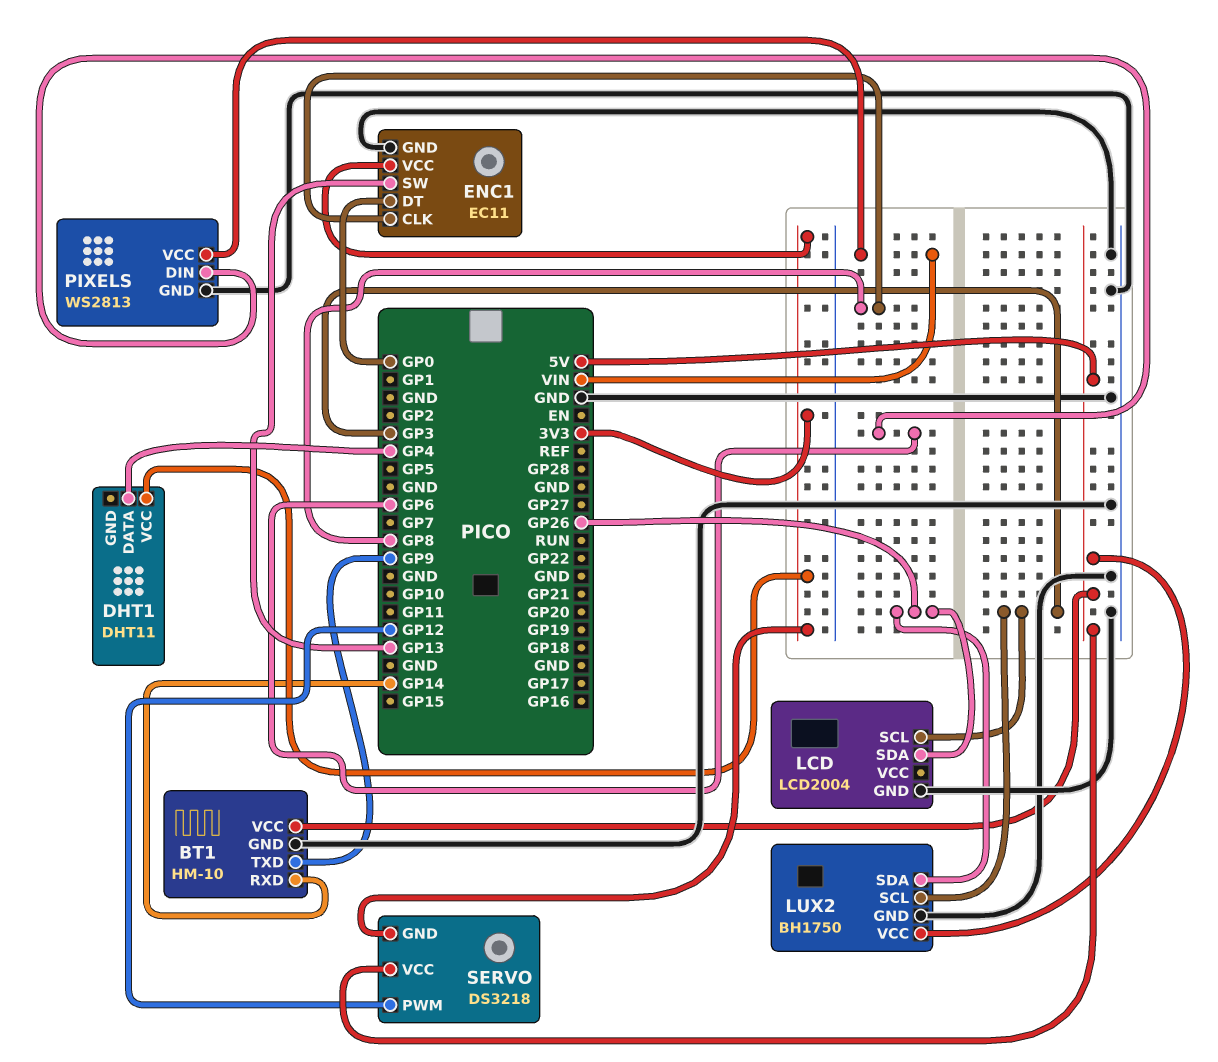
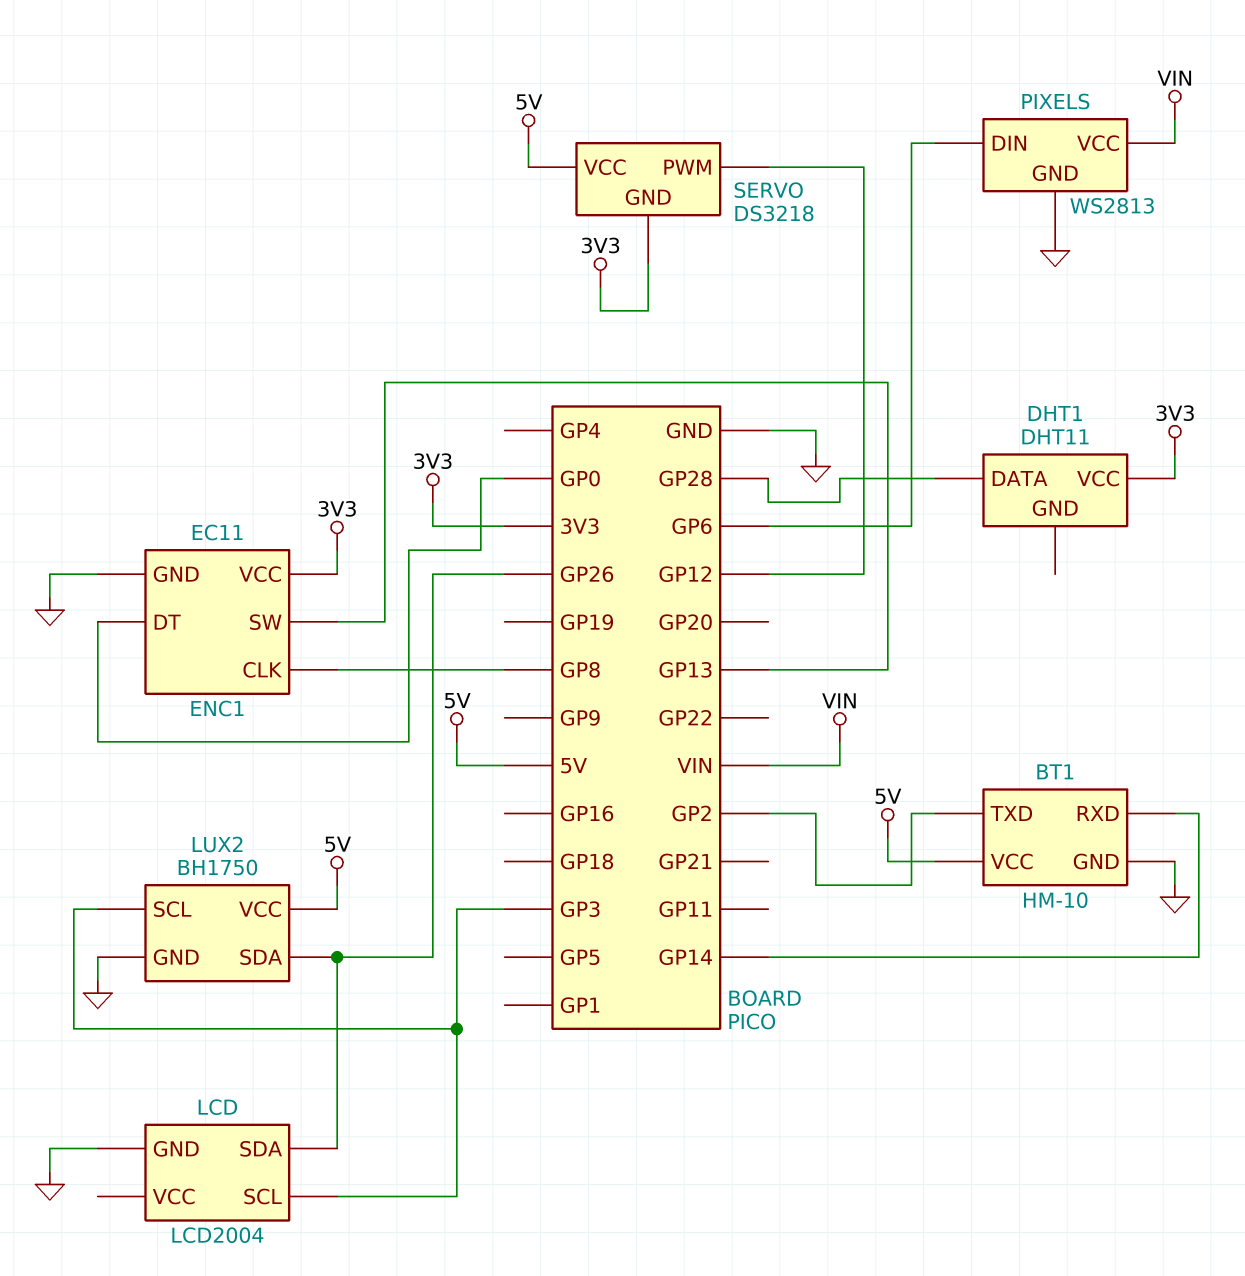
BT1 pin TXD: GP9 -> GP2
DHT1 pin DATA: GP4 -> GP28

